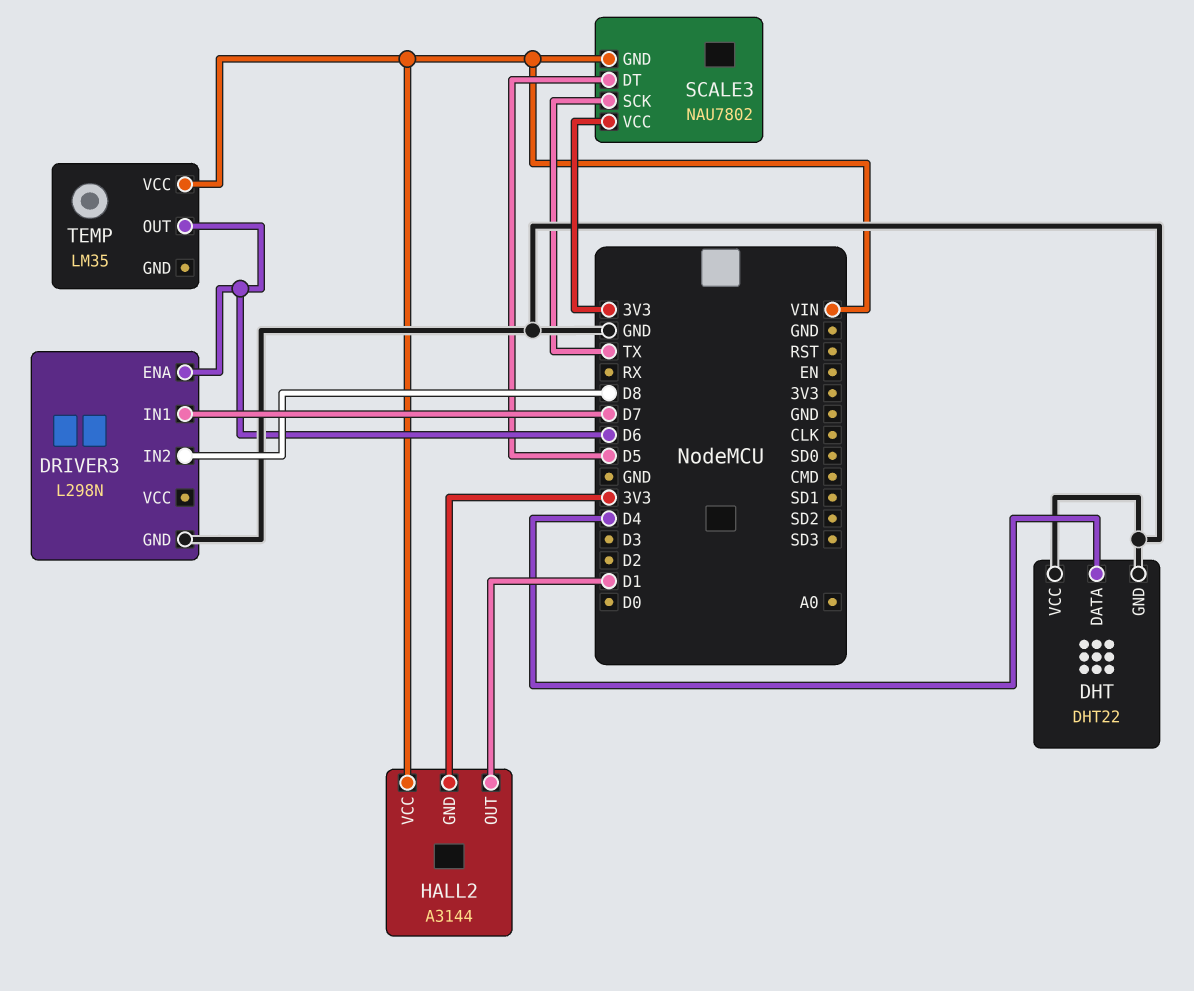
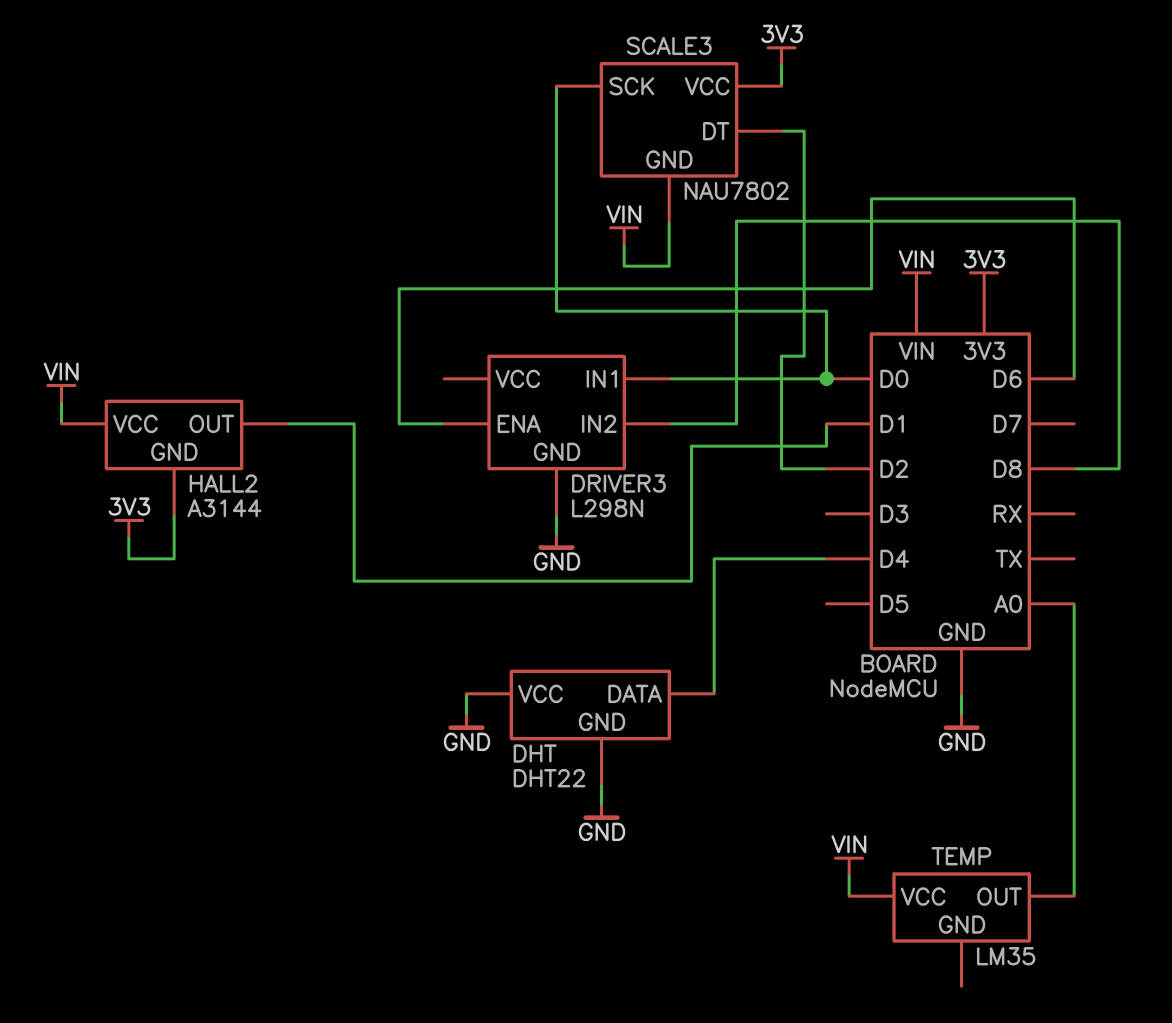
DRIVER3 pin IN1: D7 -> D0
SCALE3 pin DT: D5 -> D2
SCALE3 pin SCK: TX -> D0
TEMP pin OUT: D6 -> A0

